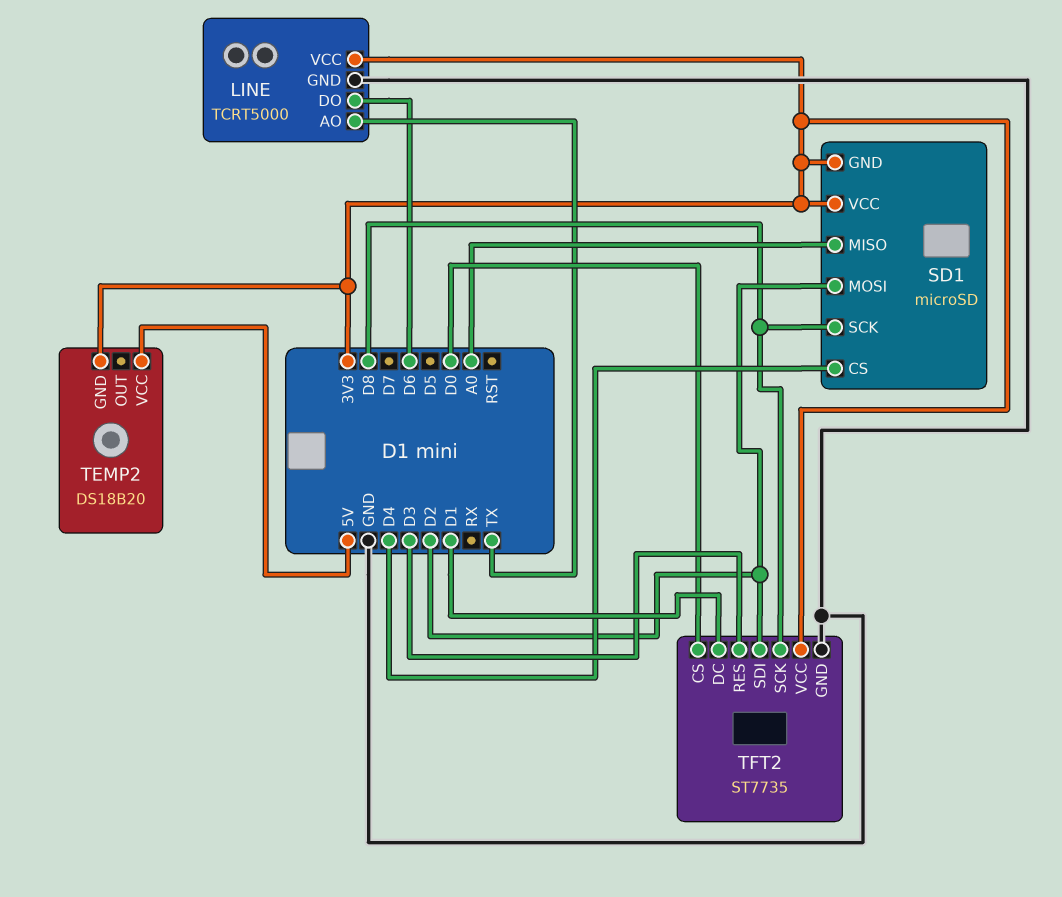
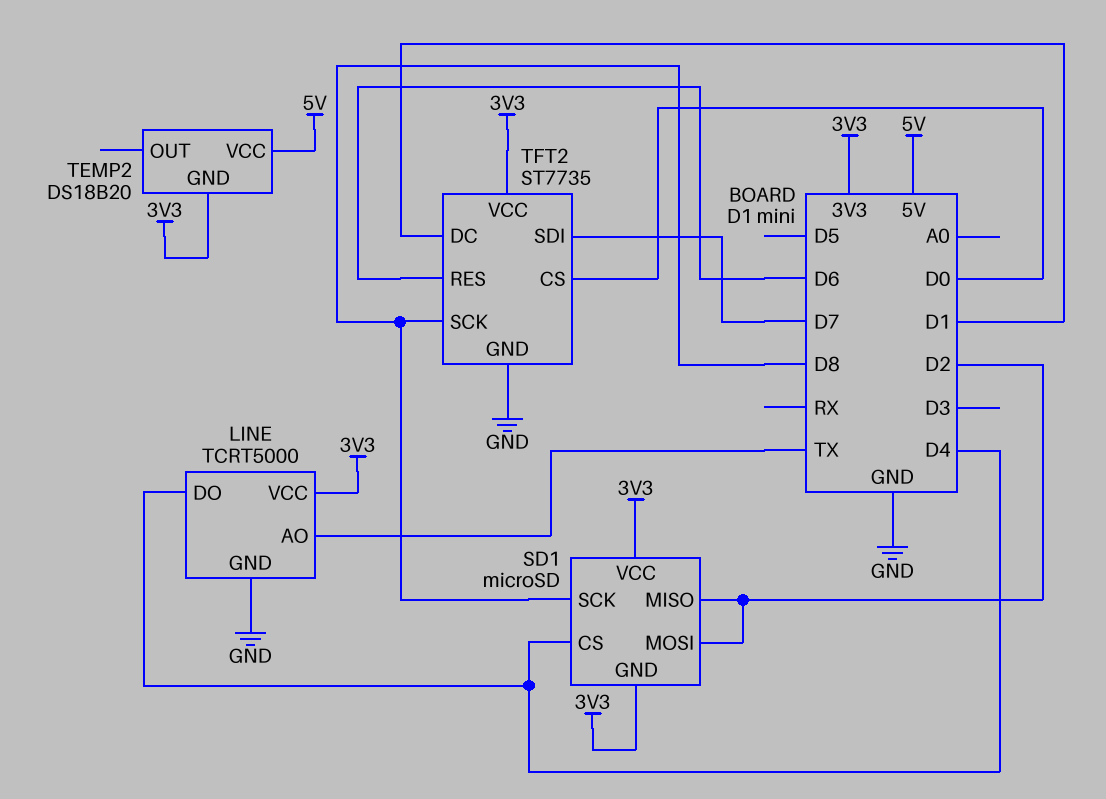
LINE pin DO: D6 -> D4
SD1 pin MISO: A0 -> D2
TFT2 pin RES: D3 -> D6
TFT2 pin SDI: D2 -> D7

